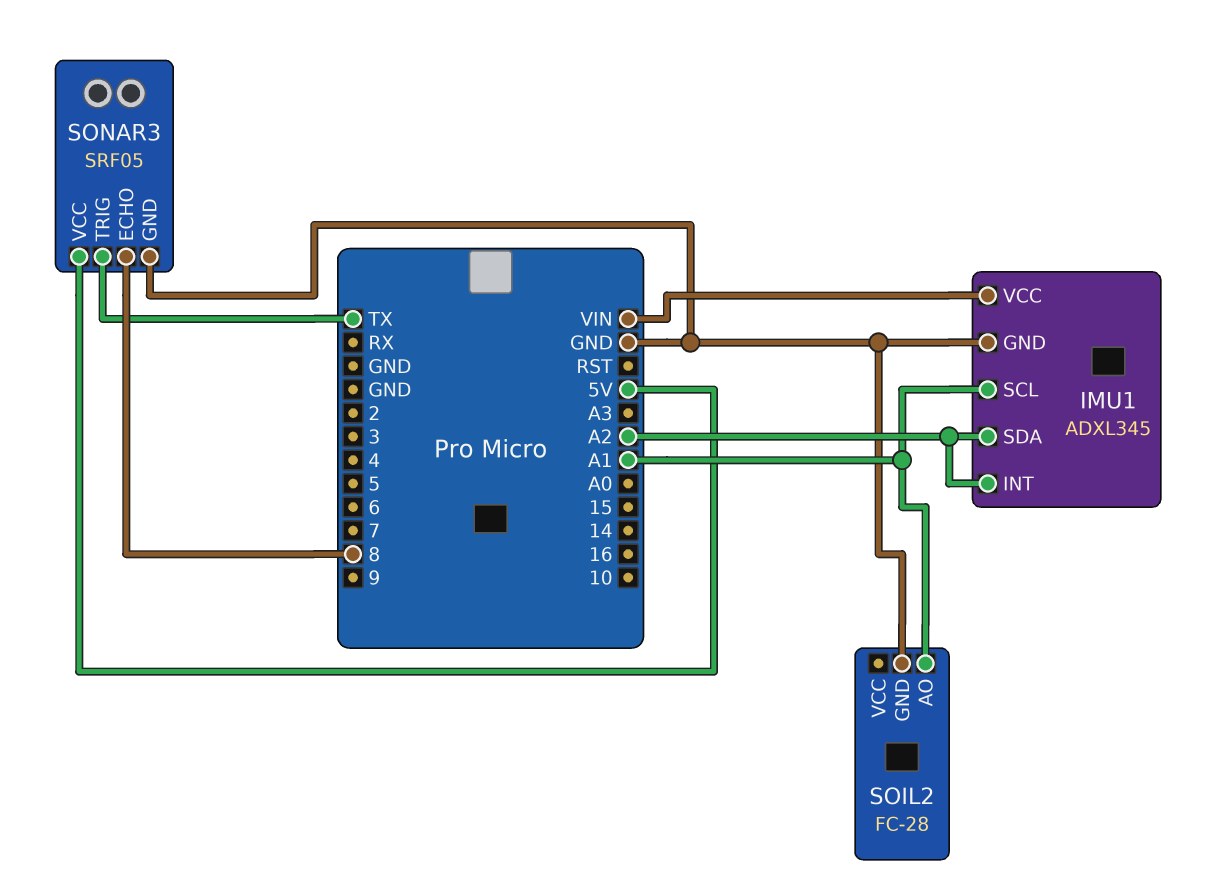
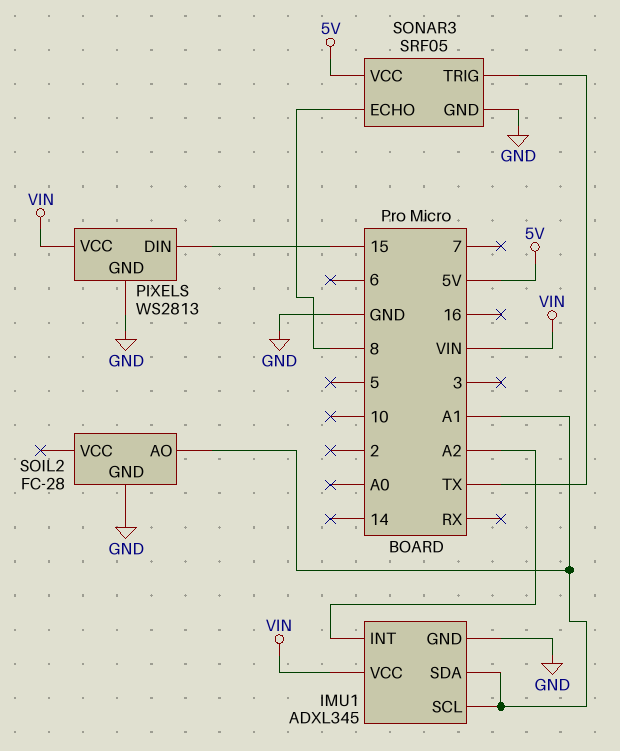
IMU1 pin SDA: A2 -> A1
PIXELS: none -> WS2813
PIXELS pin DIN: none -> 15
PIXELS pin GND: none -> GND
PIXELS pin VCC: none -> VIN

